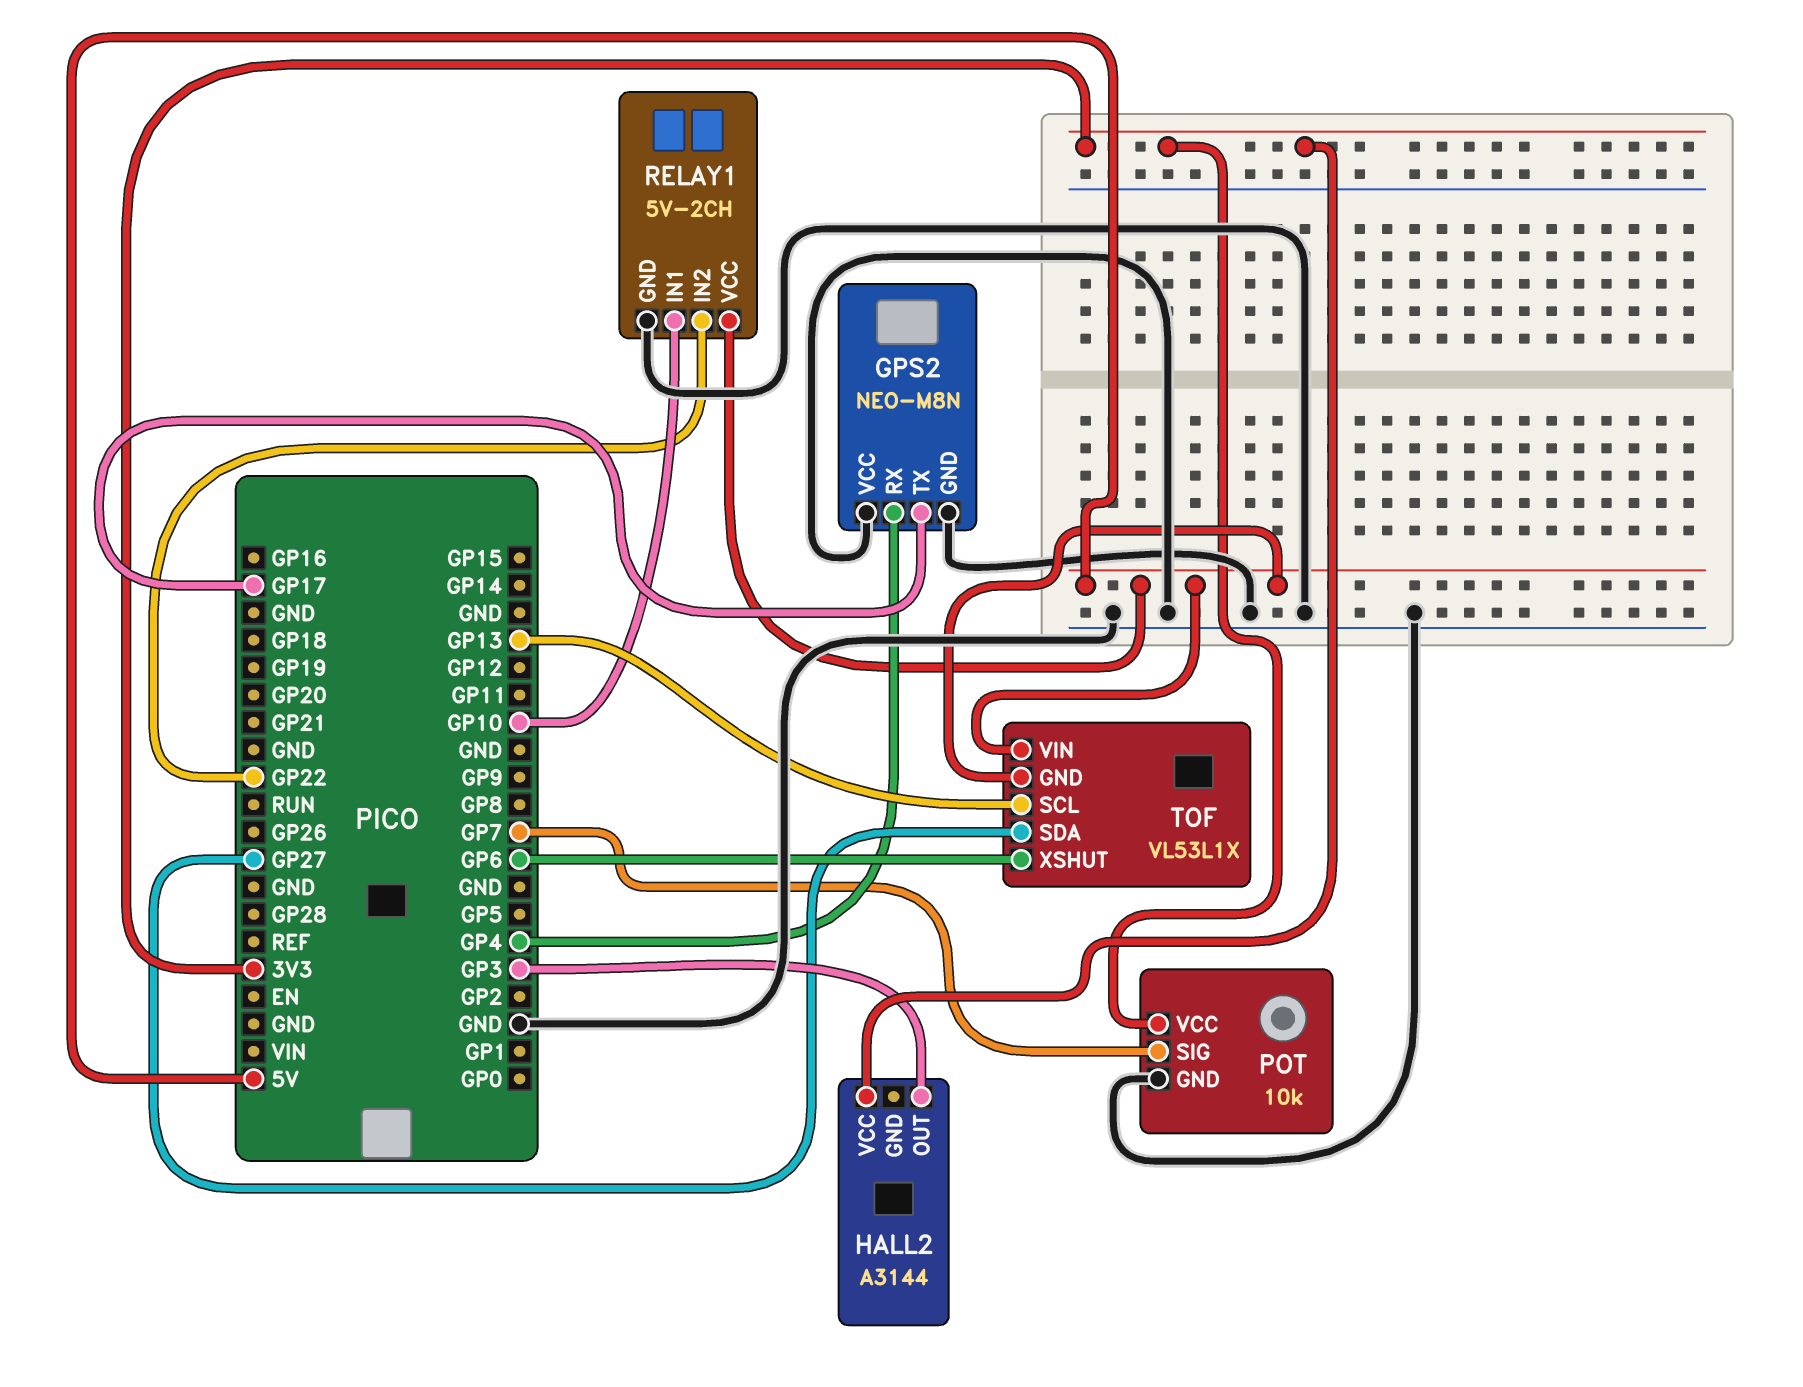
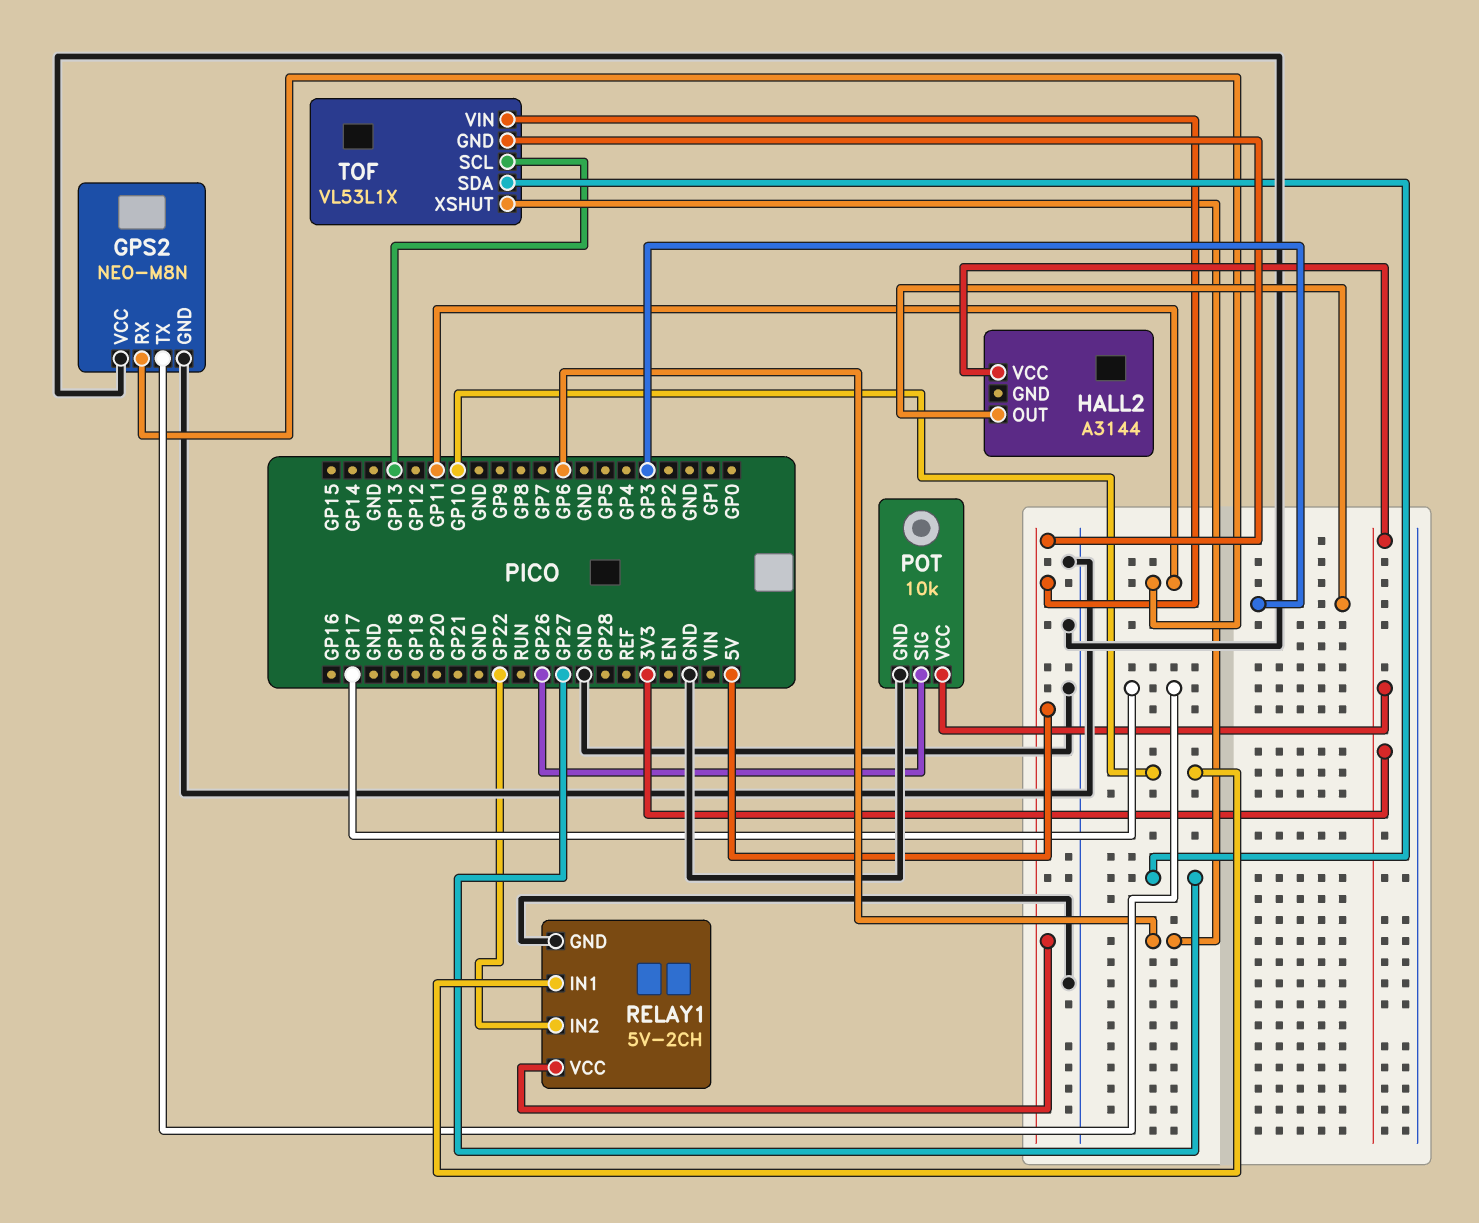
GPS2 pin RX: GP4 -> GP11
POT pin SIG: GP7 -> GP26

